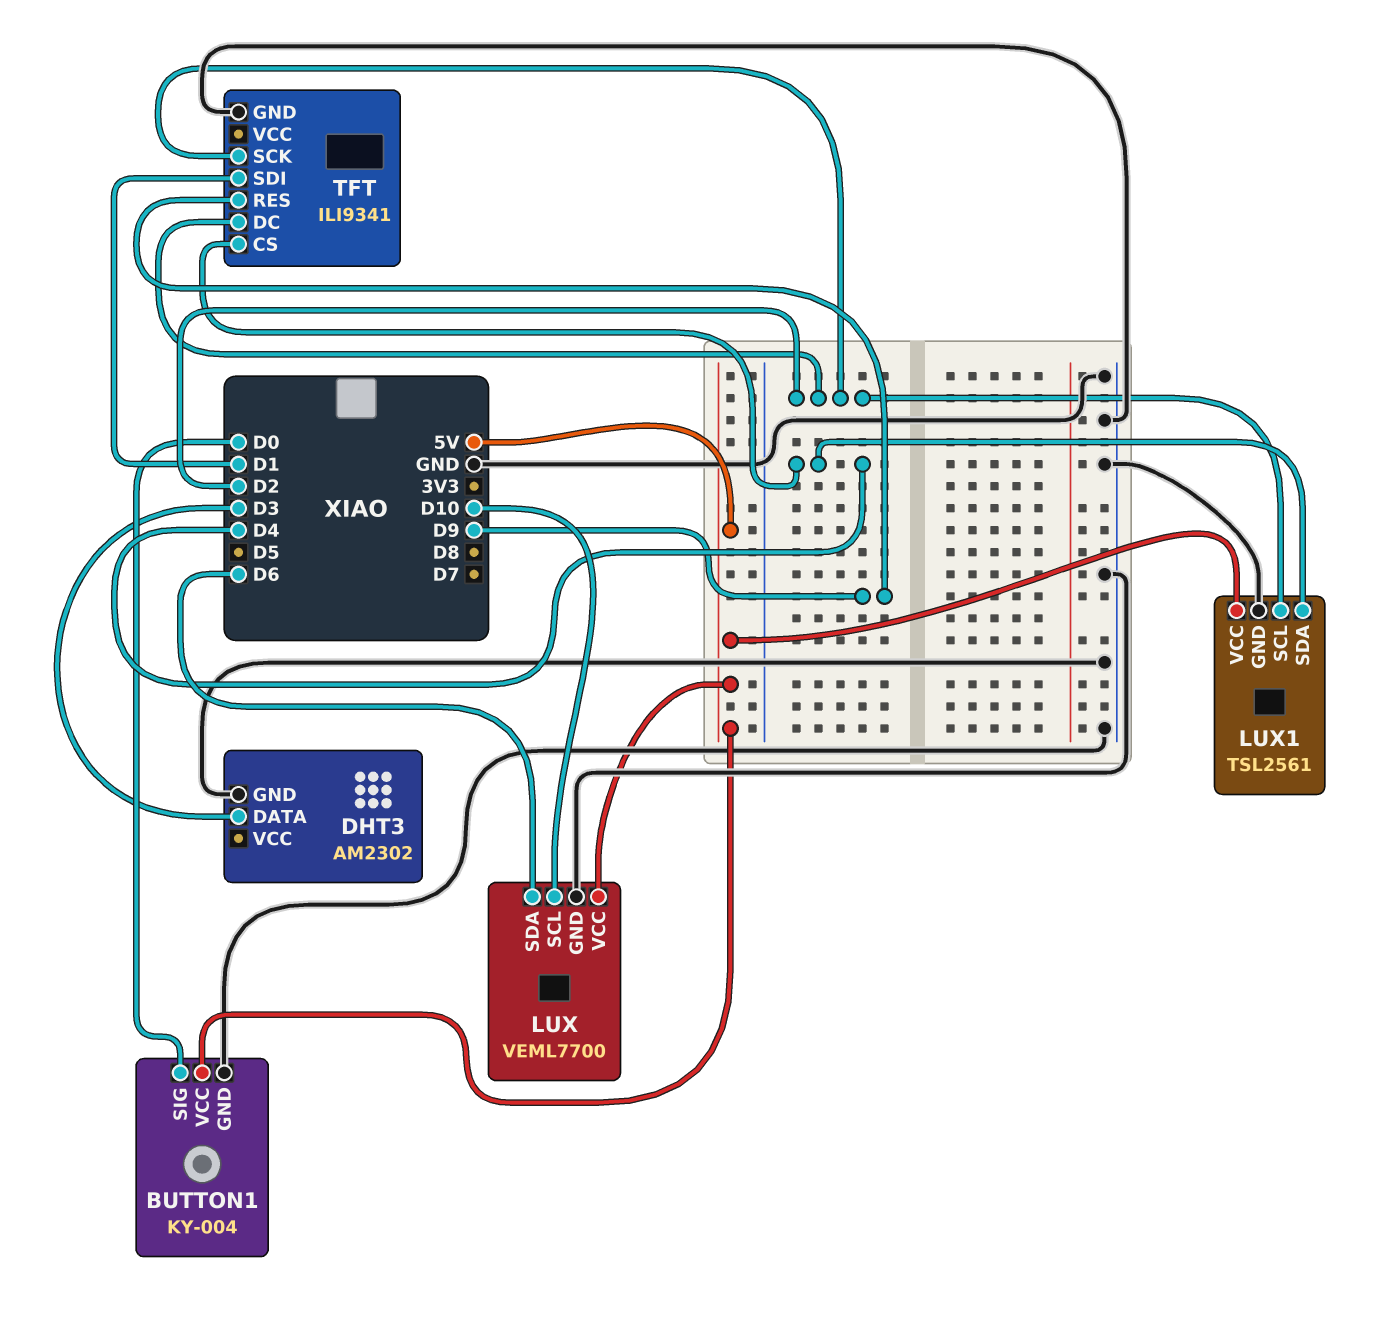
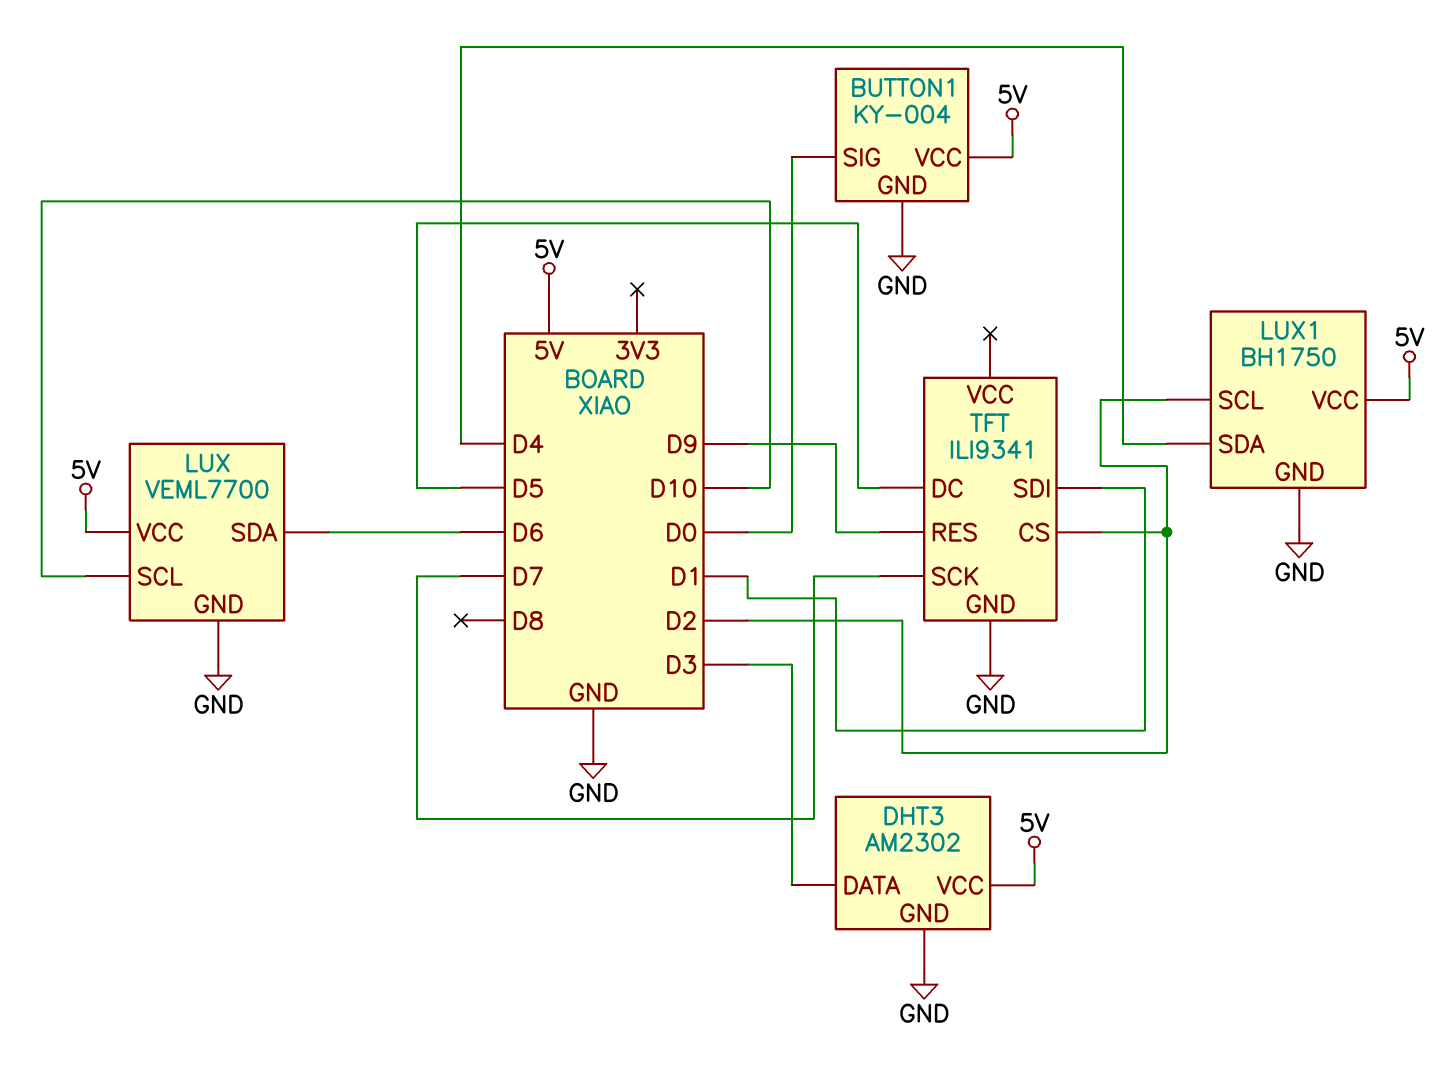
DHT3 pin VCC: none -> 5V
LUX1: TSL2561 -> BH1750
TFT pin CS: D4 -> D2
TFT pin DC: D2 -> D5
TFT pin SCK: D2 -> D7

